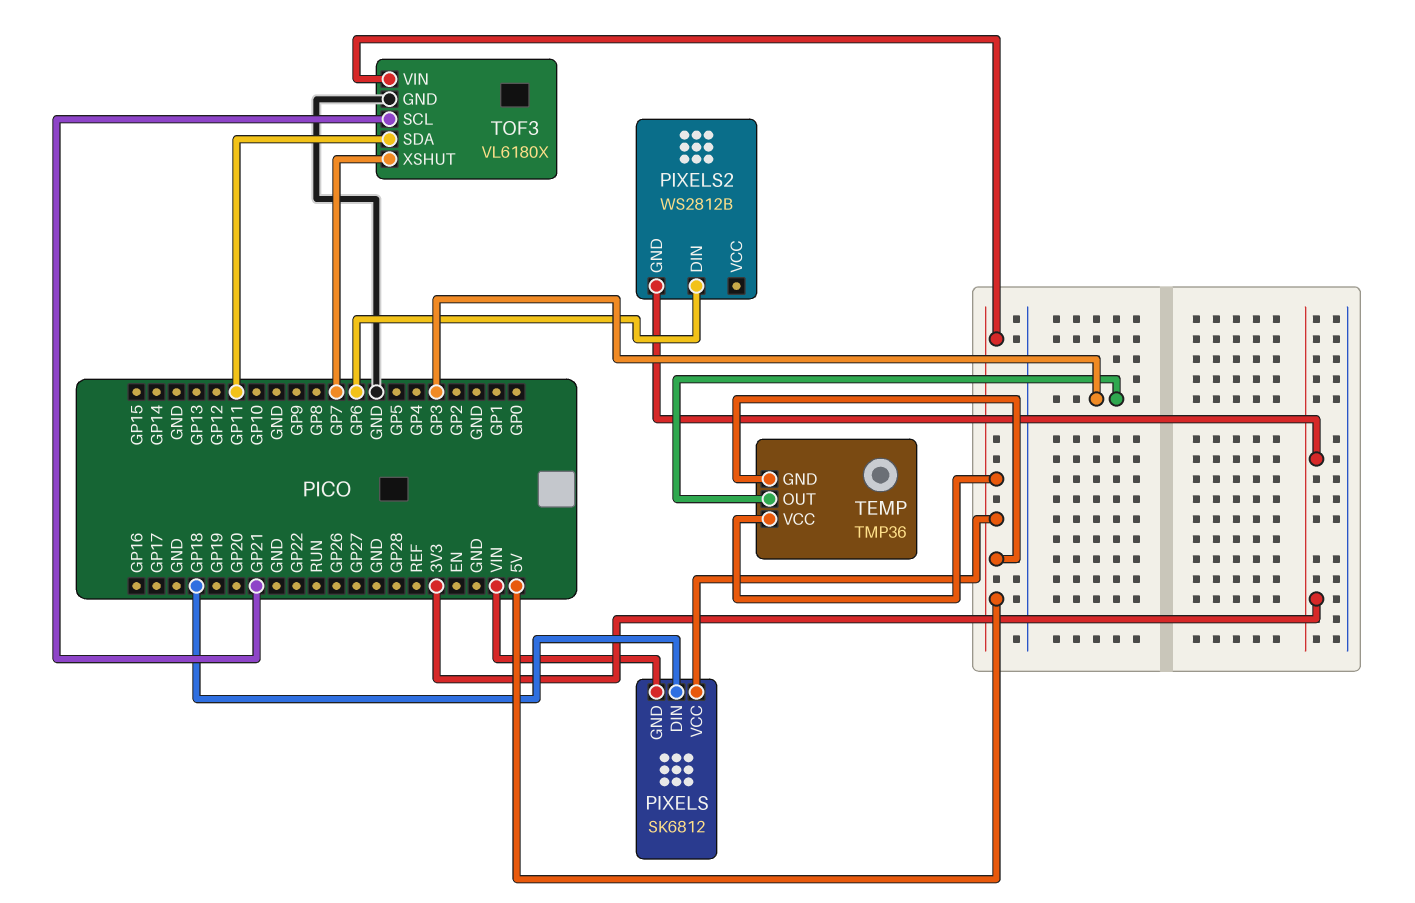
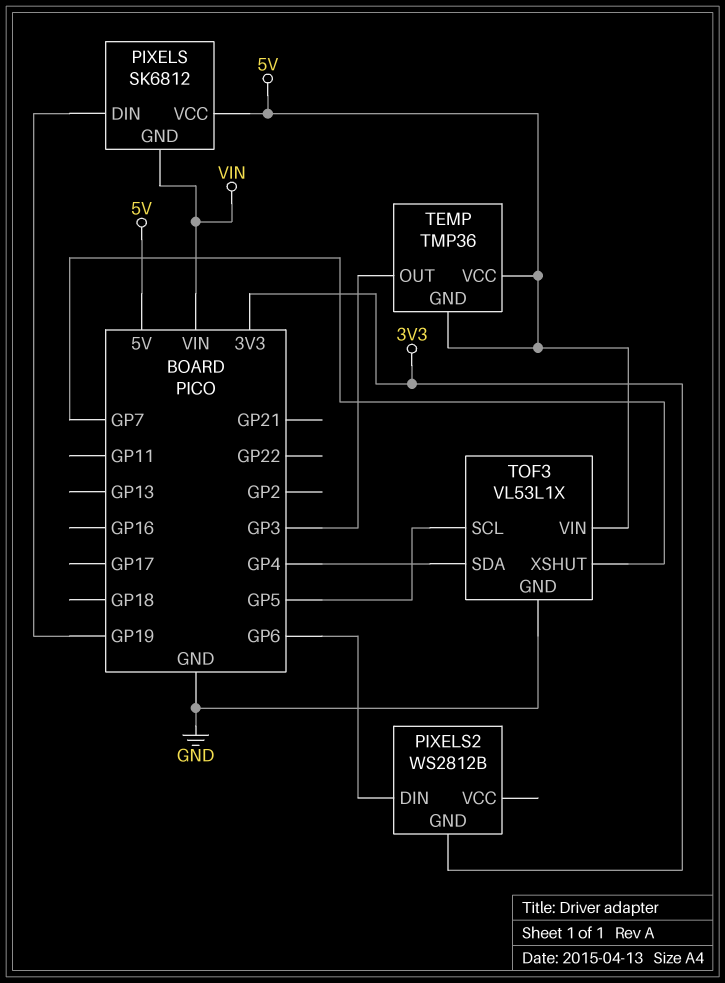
PIXELS pin DIN: GP18 -> GP19
TOF3: VL6180X -> VL53L1X
TOF3 pin SCL: GP21 -> GP5
TOF3 pin SDA: GP11 -> GP4

